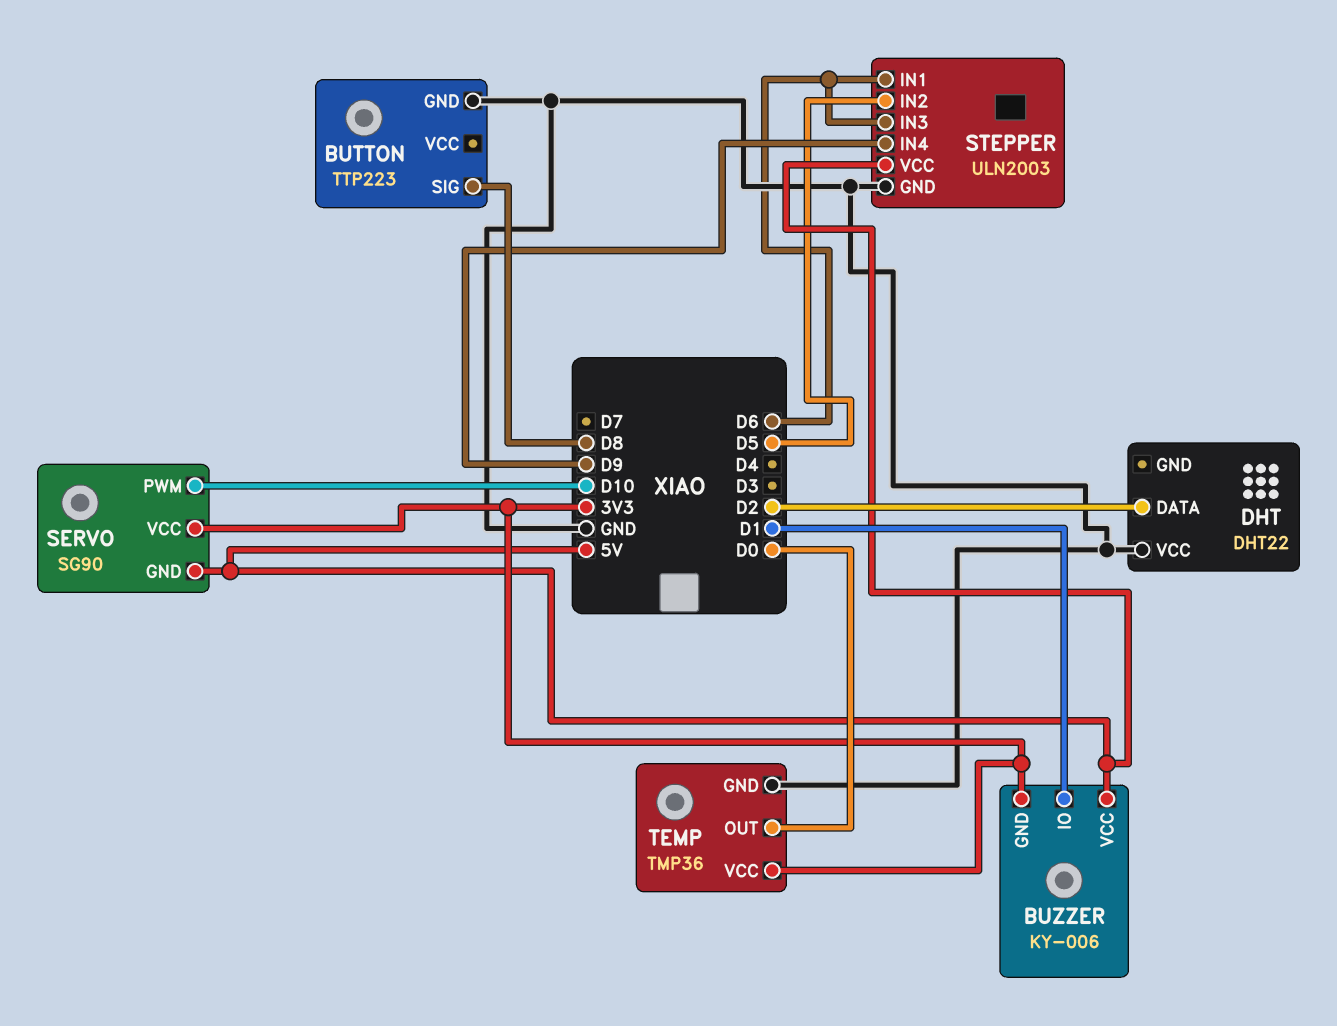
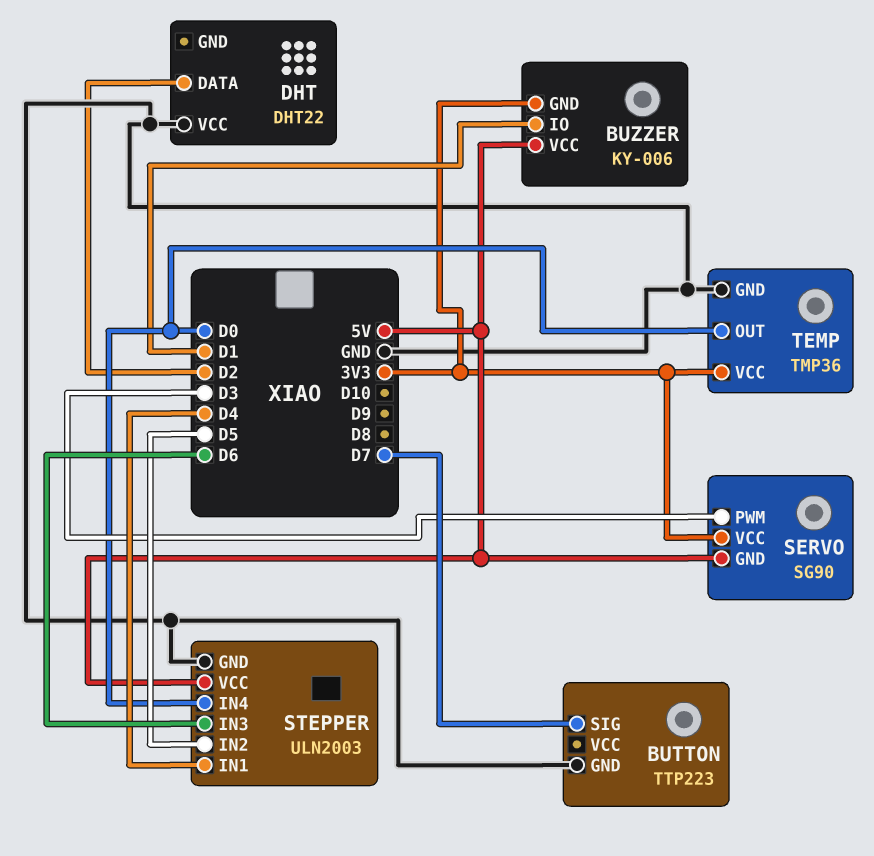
BUTTON pin SIG: D8 -> D7
SERVO pin PWM: D10 -> D3
STEPPER pin IN1: D6 -> D4
STEPPER pin IN4: D9 -> D0

